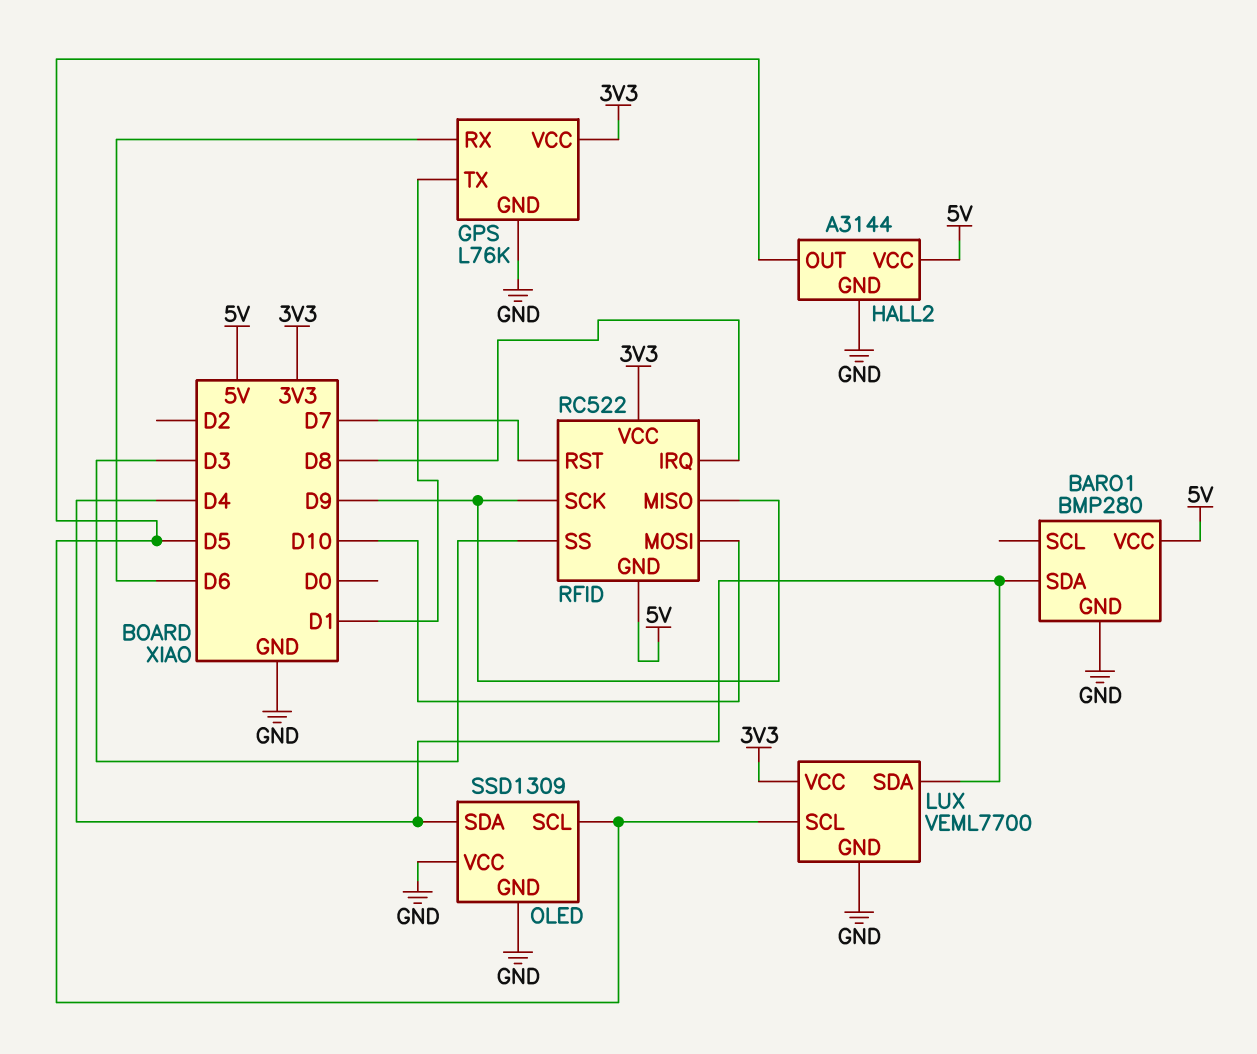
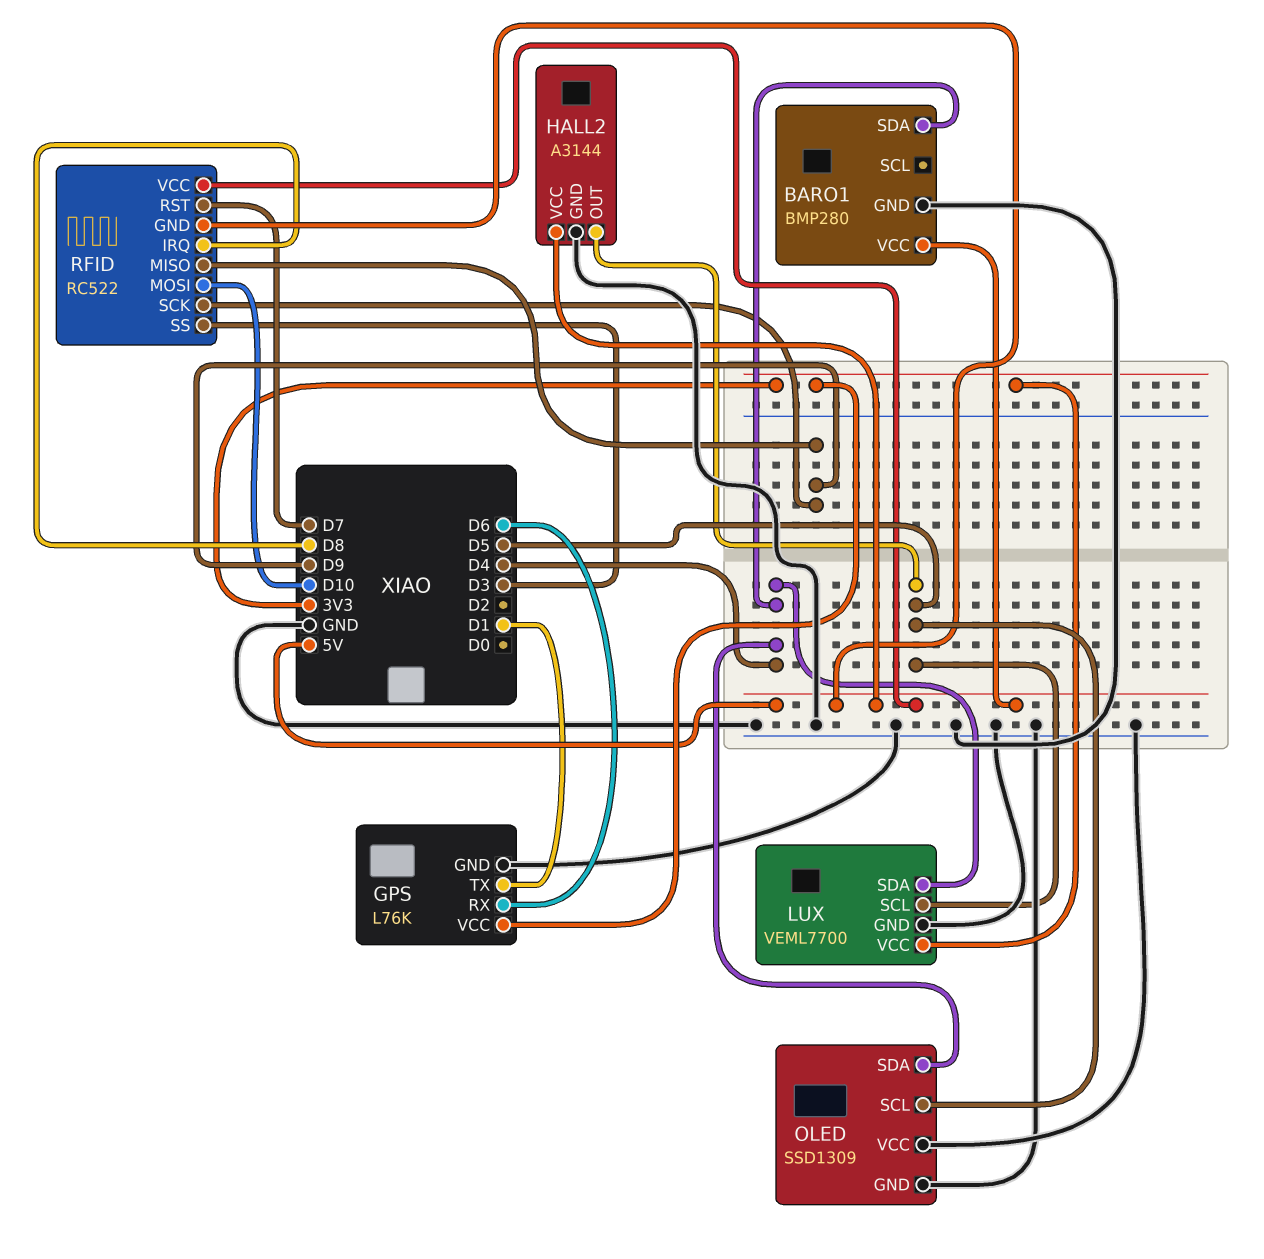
RFID pin VCC: 3V3 -> 5V

